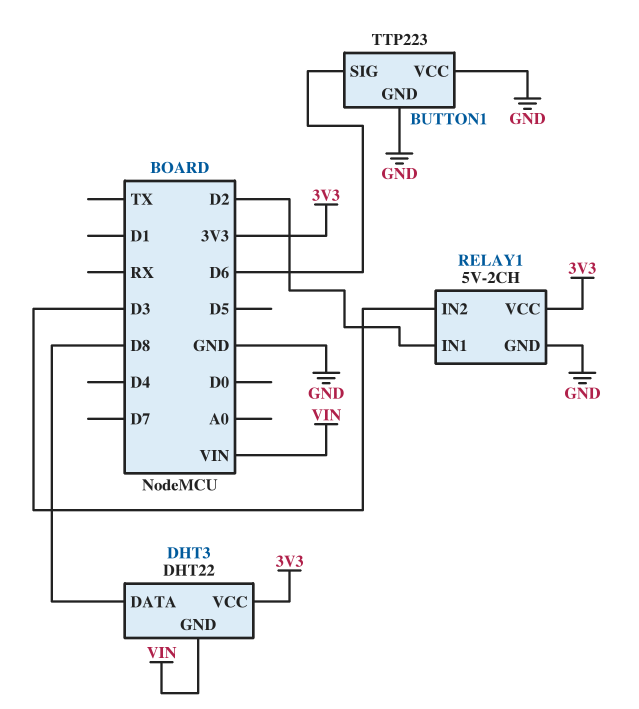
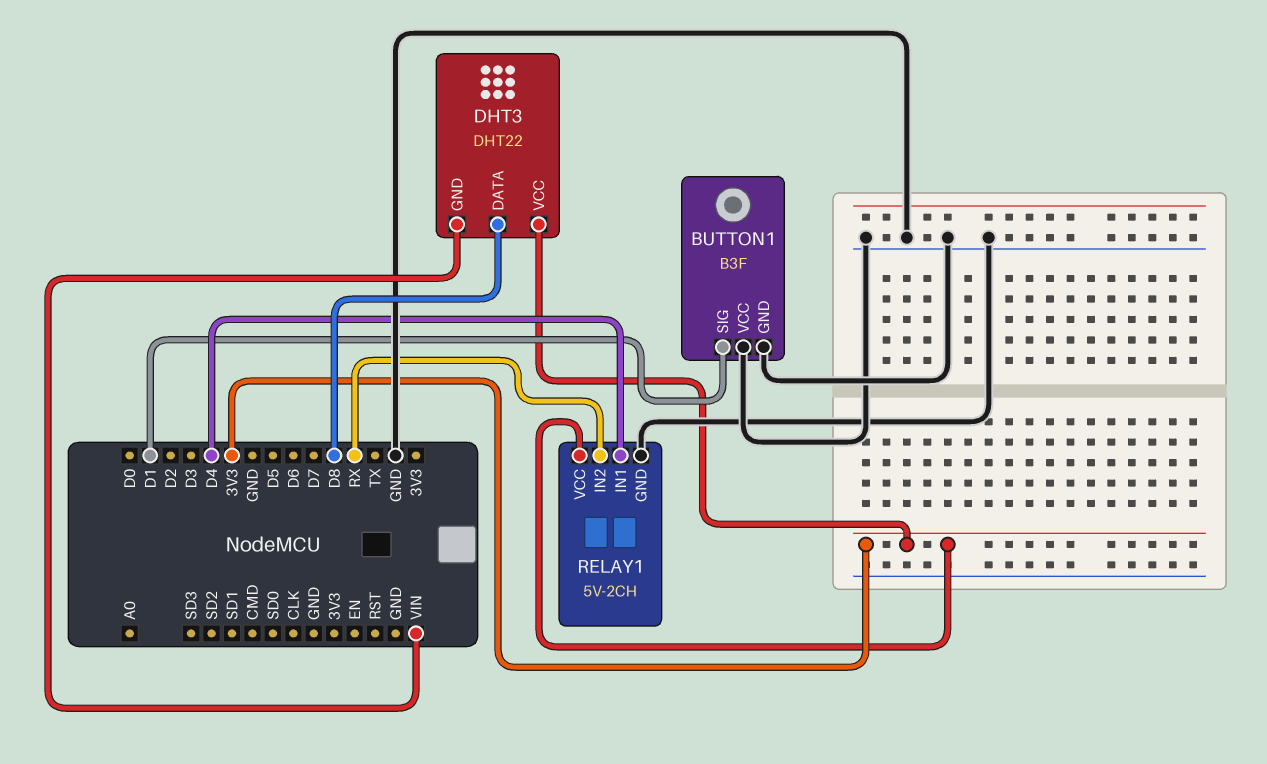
BUTTON1: TTP223 -> B3F
BUTTON1 pin SIG: D6 -> D1
RELAY1 pin IN1: D2 -> D4
RELAY1 pin IN2: D3 -> RX

